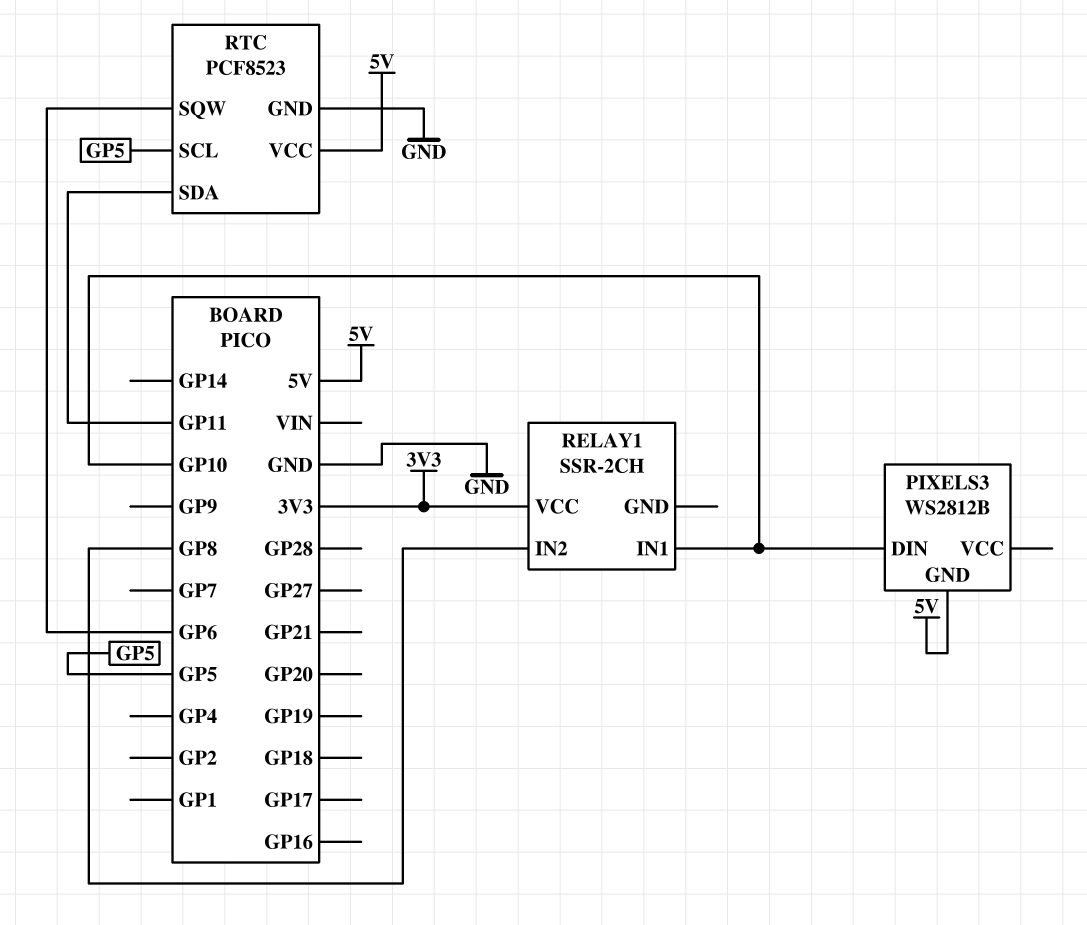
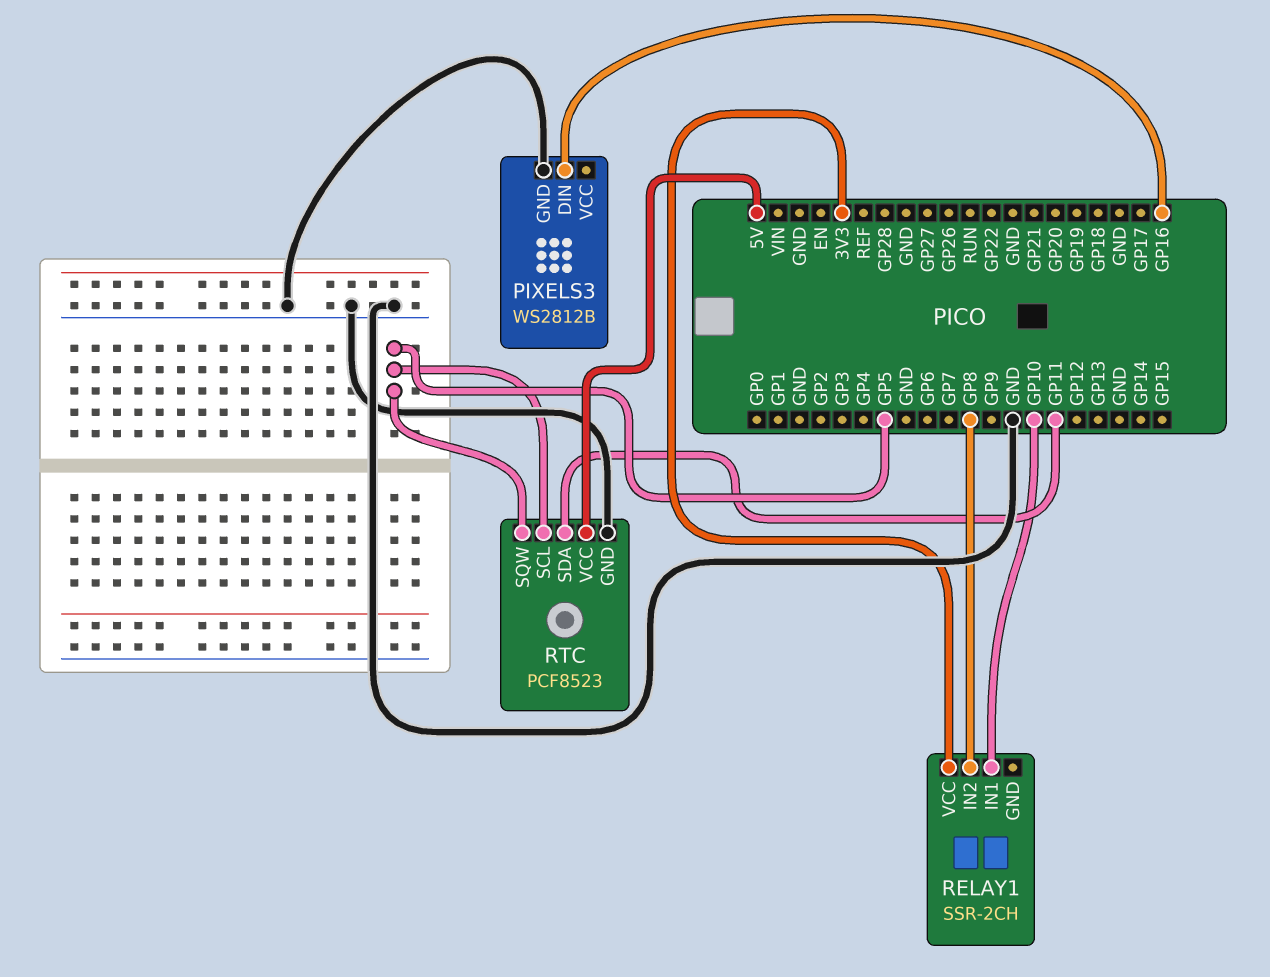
PIXELS3 pin DIN: GP10 -> GP16
PIXELS3 pin GND: 5V -> GND
RTC pin SQW: GP6 -> GP5

